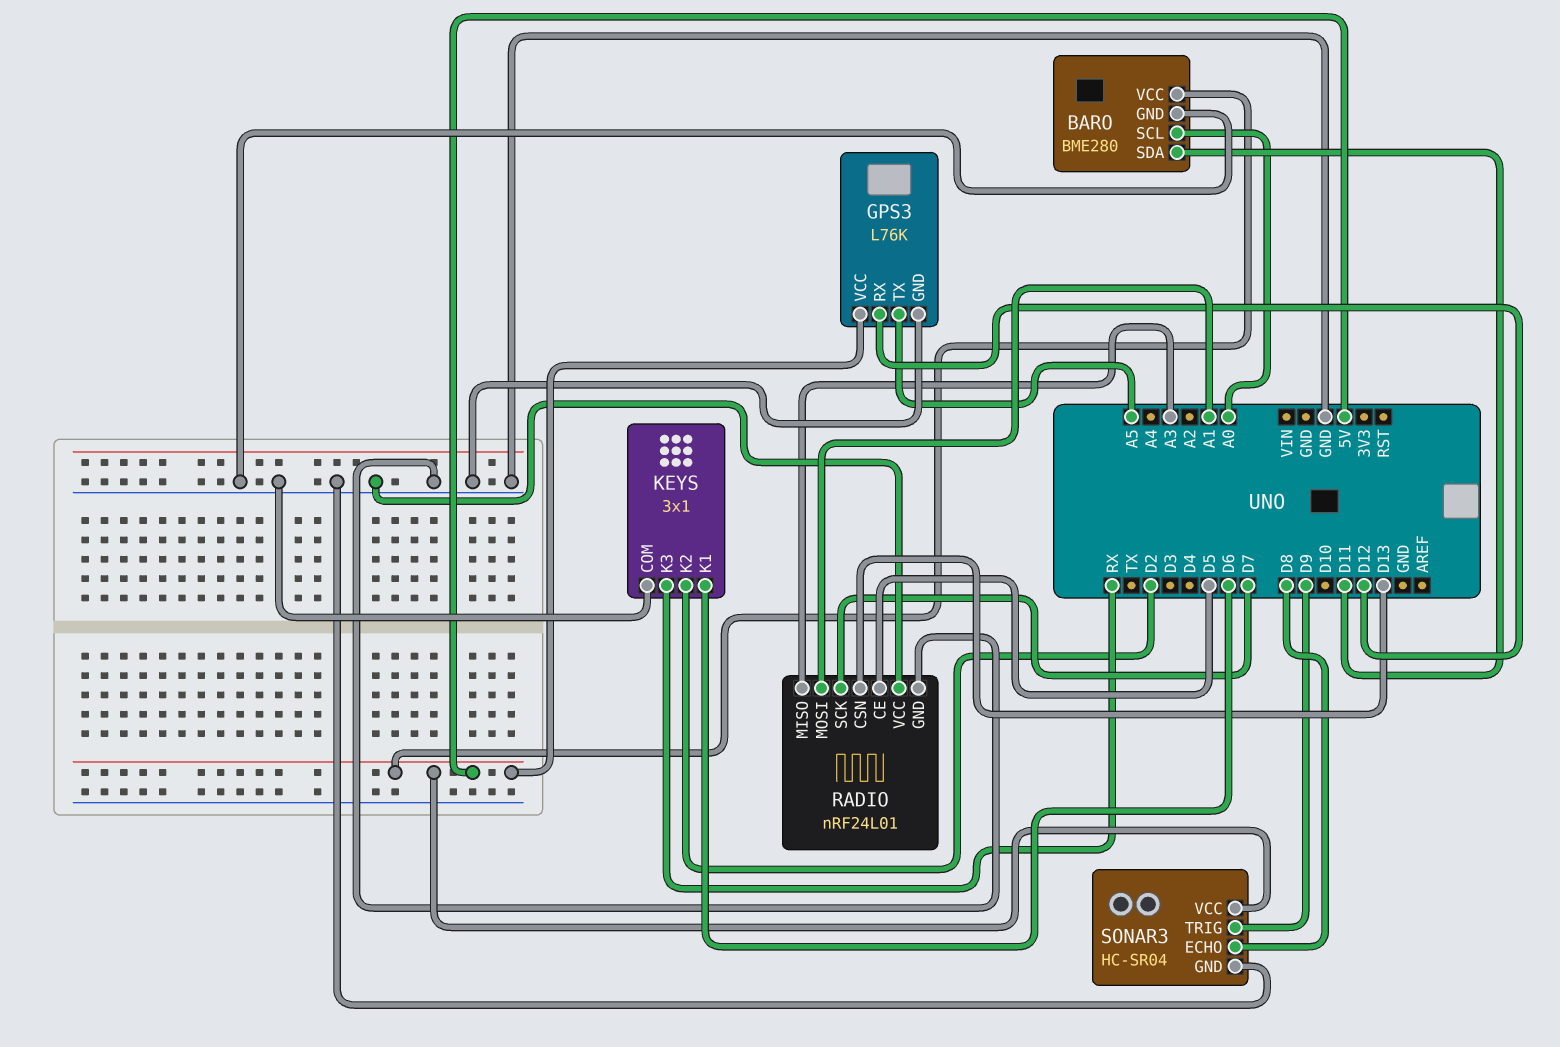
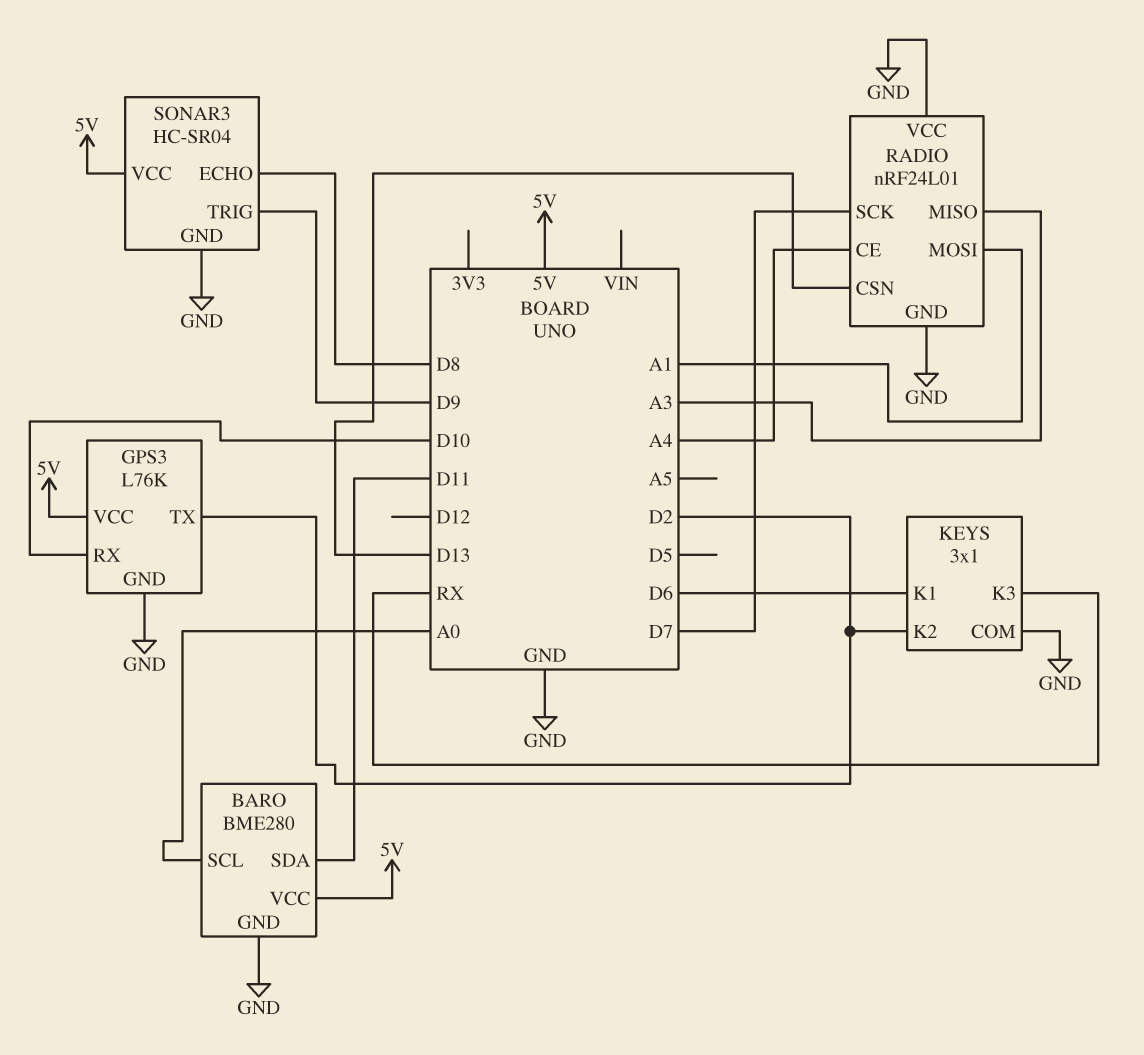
GPS3 pin RX: D12 -> D10
GPS3 pin TX: A5 -> D2
RADIO pin CE: D5 -> A4

